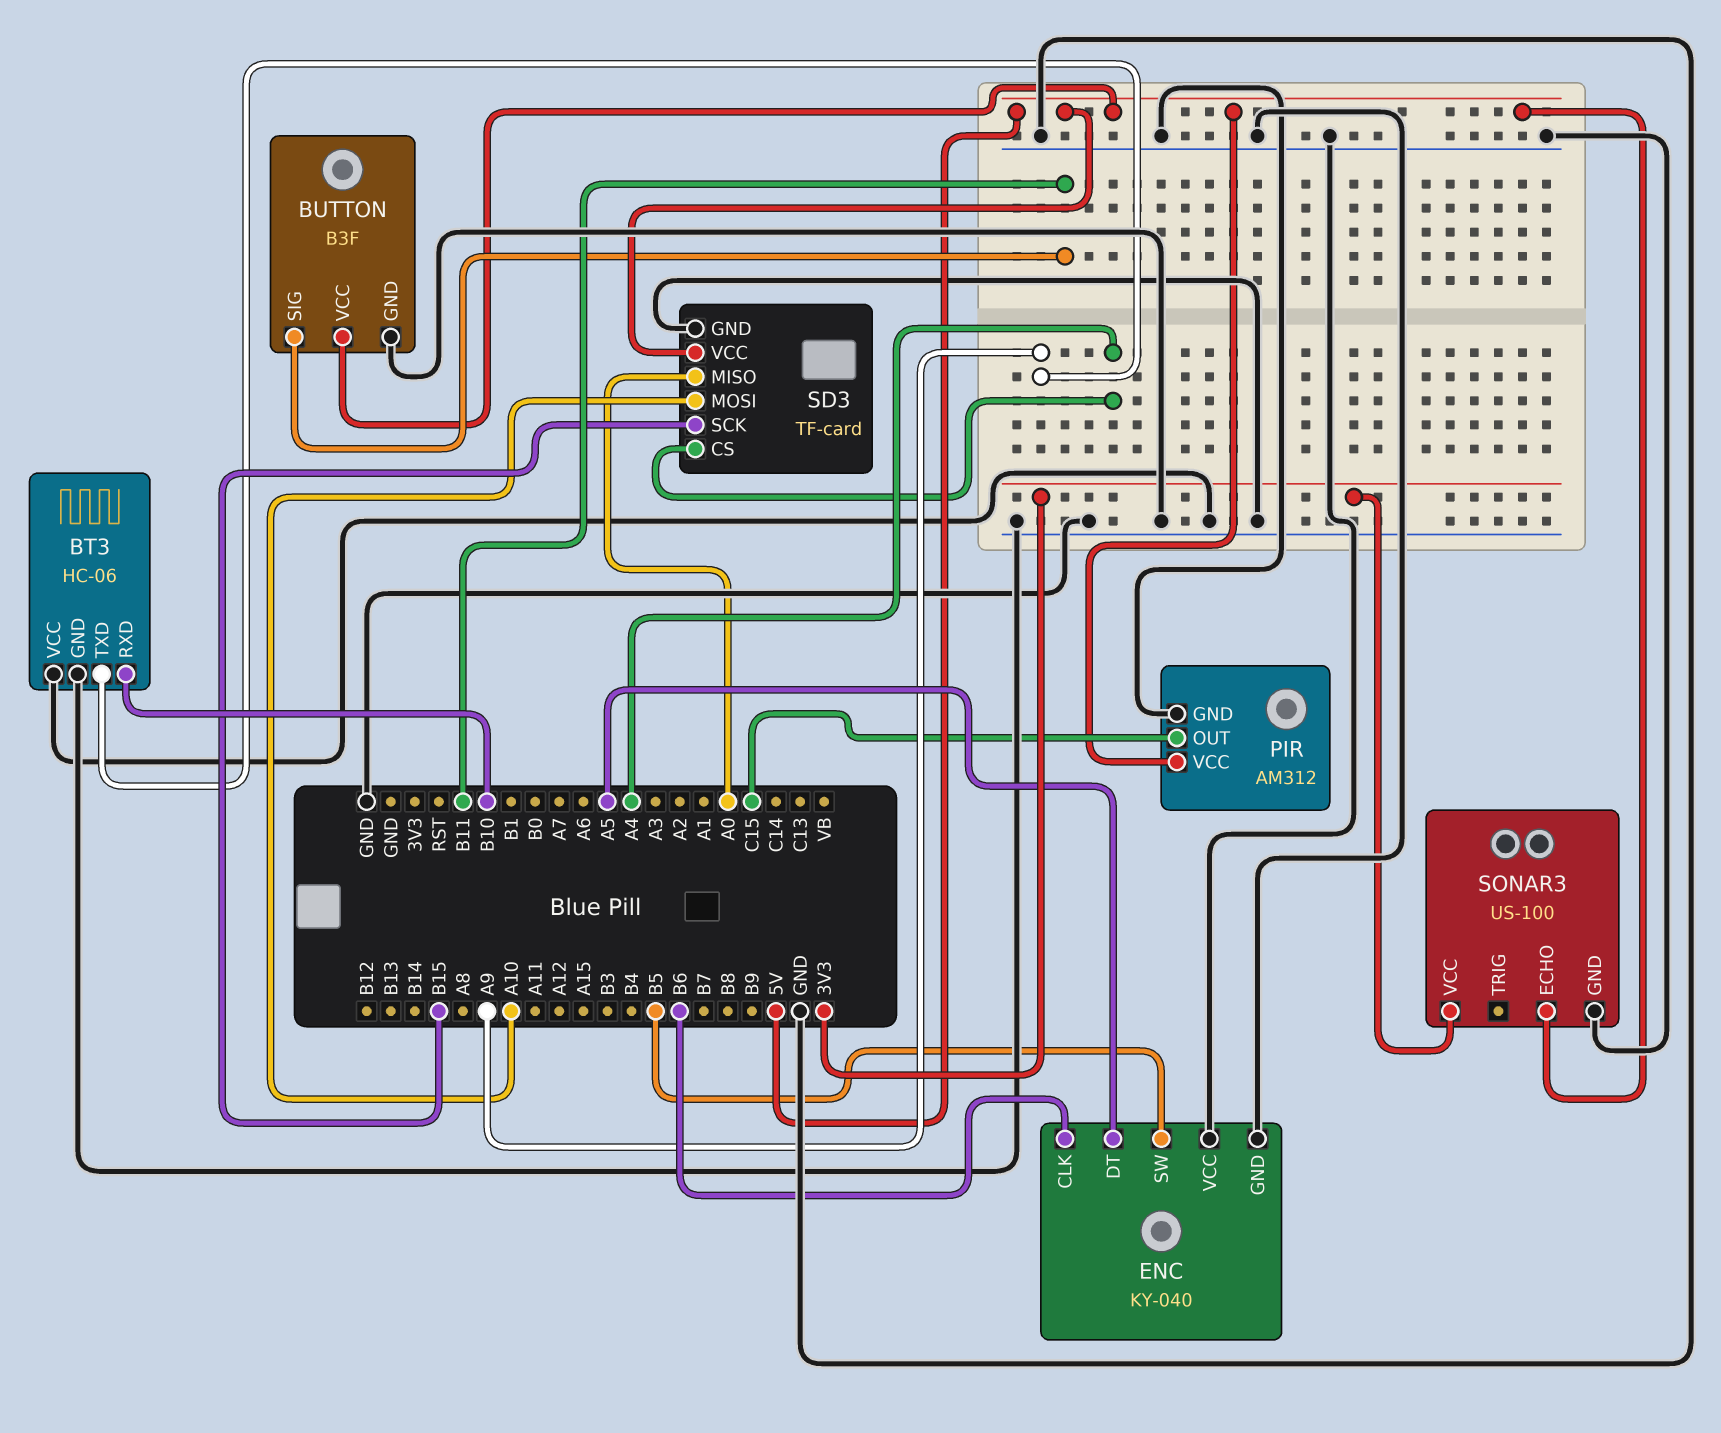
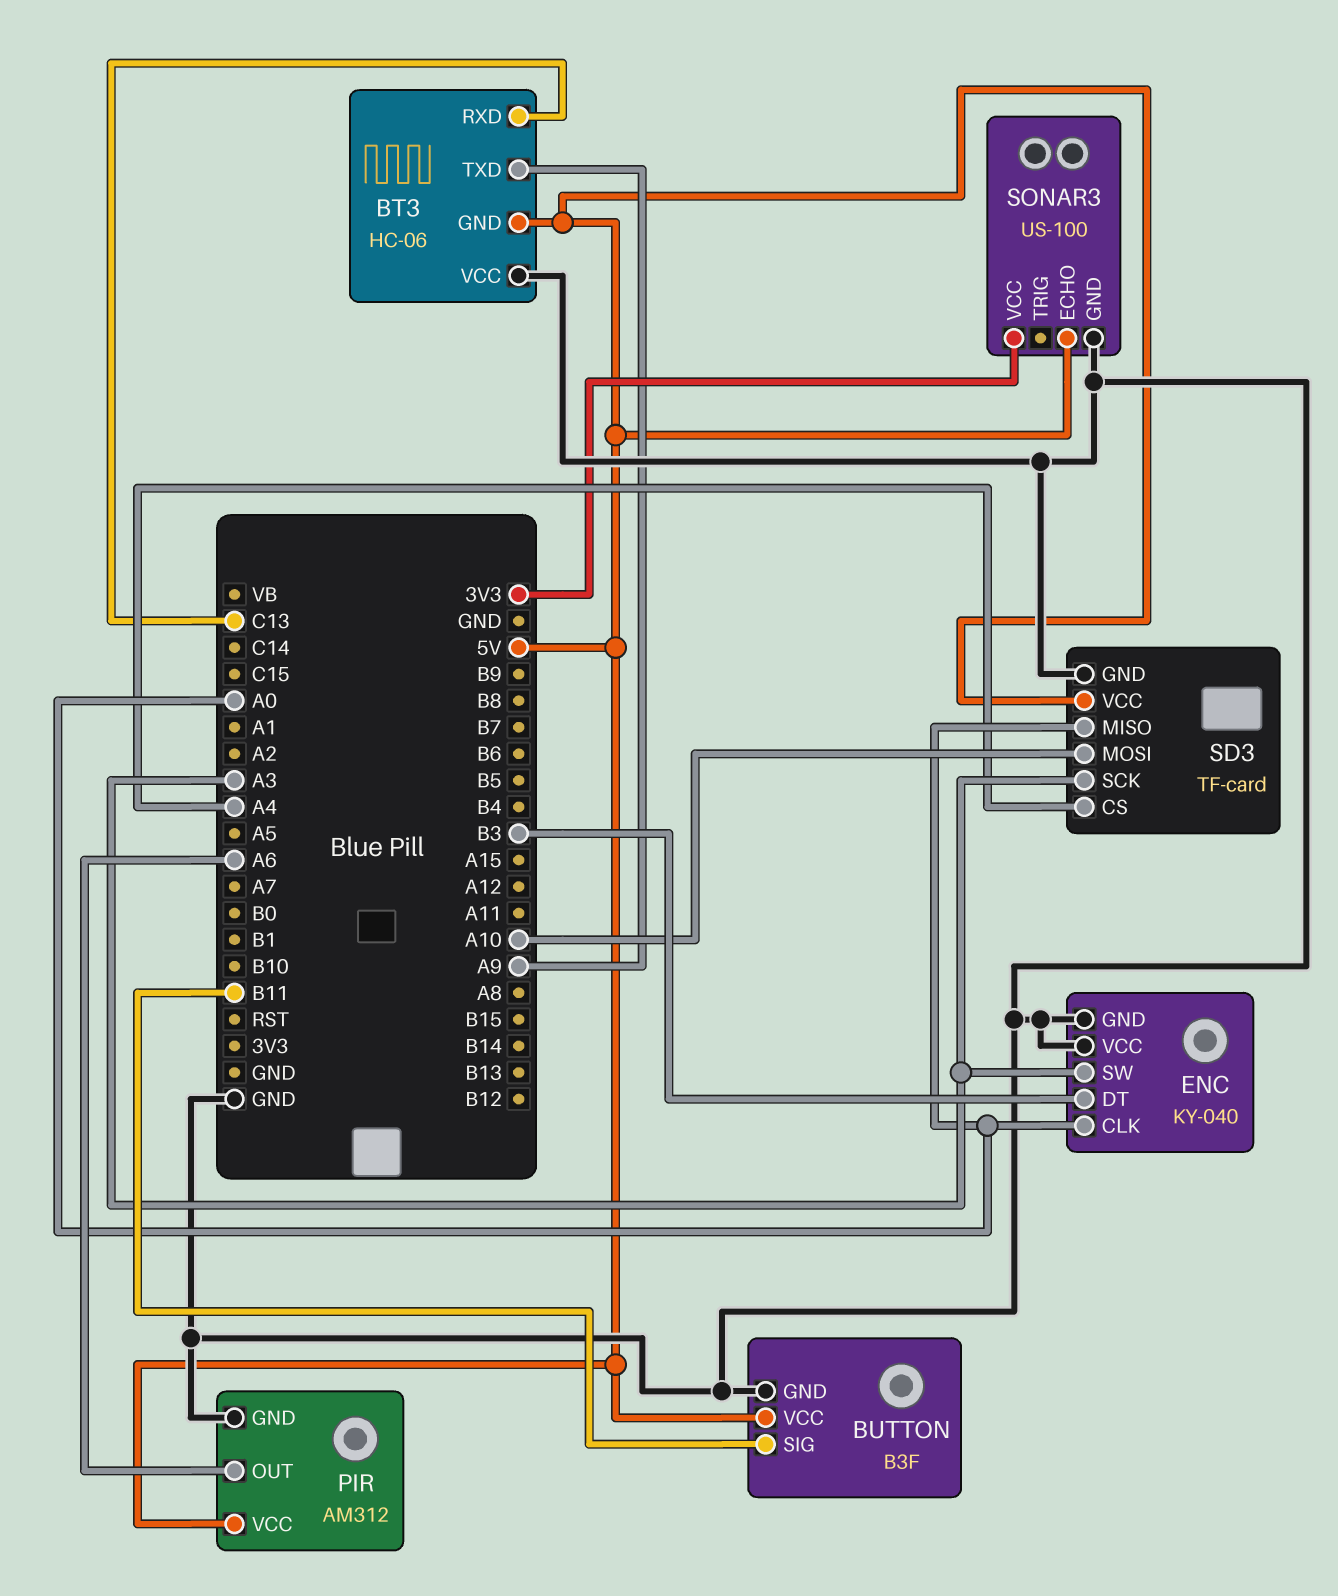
BT3 pin GND: GND -> 5V
BT3 pin RXD: B10 -> C13
ENC pin CLK: B6 -> A0
ENC pin DT: A5 -> B3
ENC pin SW: B5 -> A3
PIR pin OUT: C15 -> A6
SD3 pin SCK: B15 -> A3

